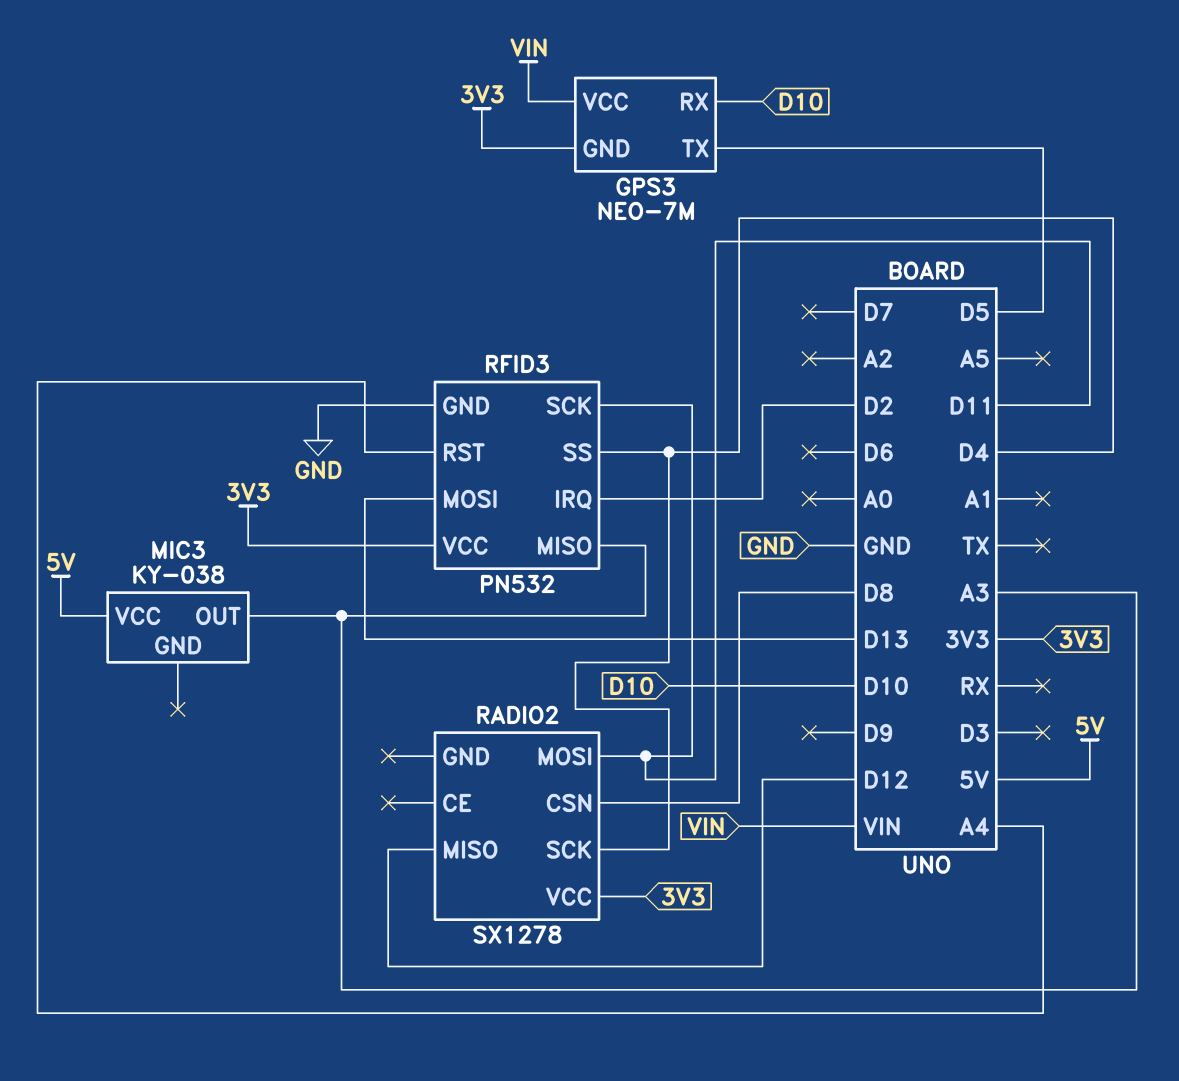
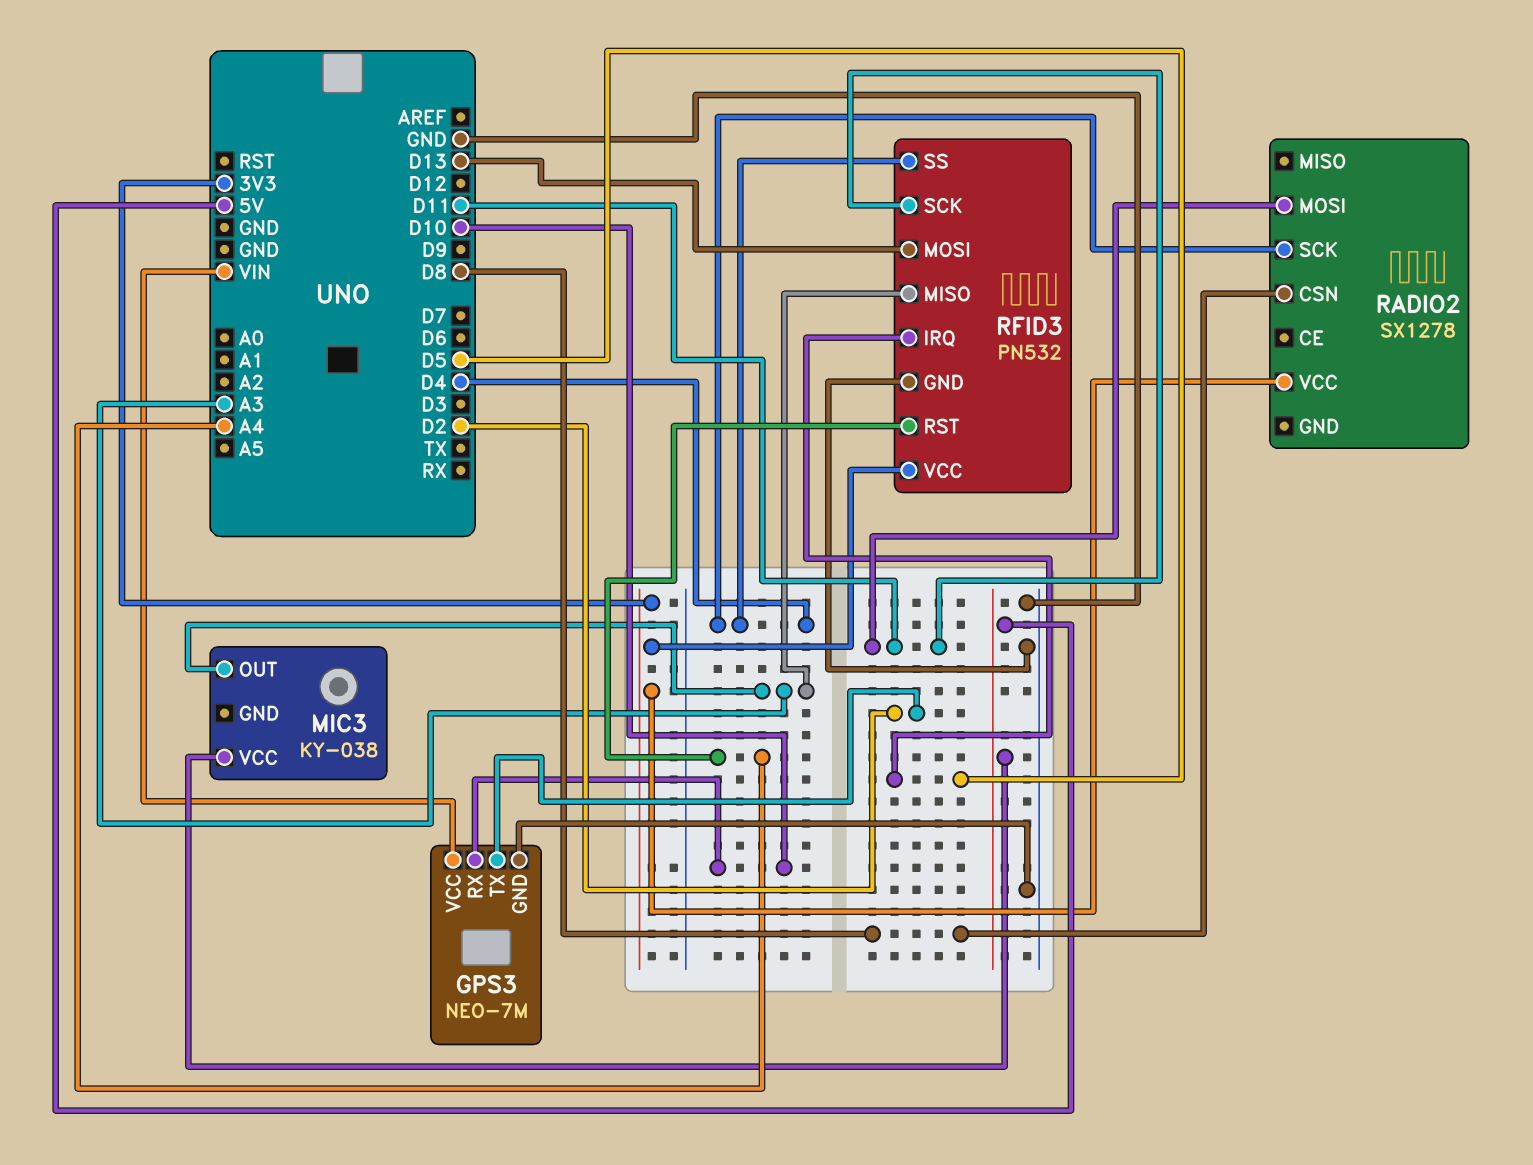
GPS3 pin GND: 3V3 -> GND
GPS3 pin TX: D5 -> D2
RADIO2 pin MISO: D12 -> none
RFID3 pin IRQ: D2 -> D5

